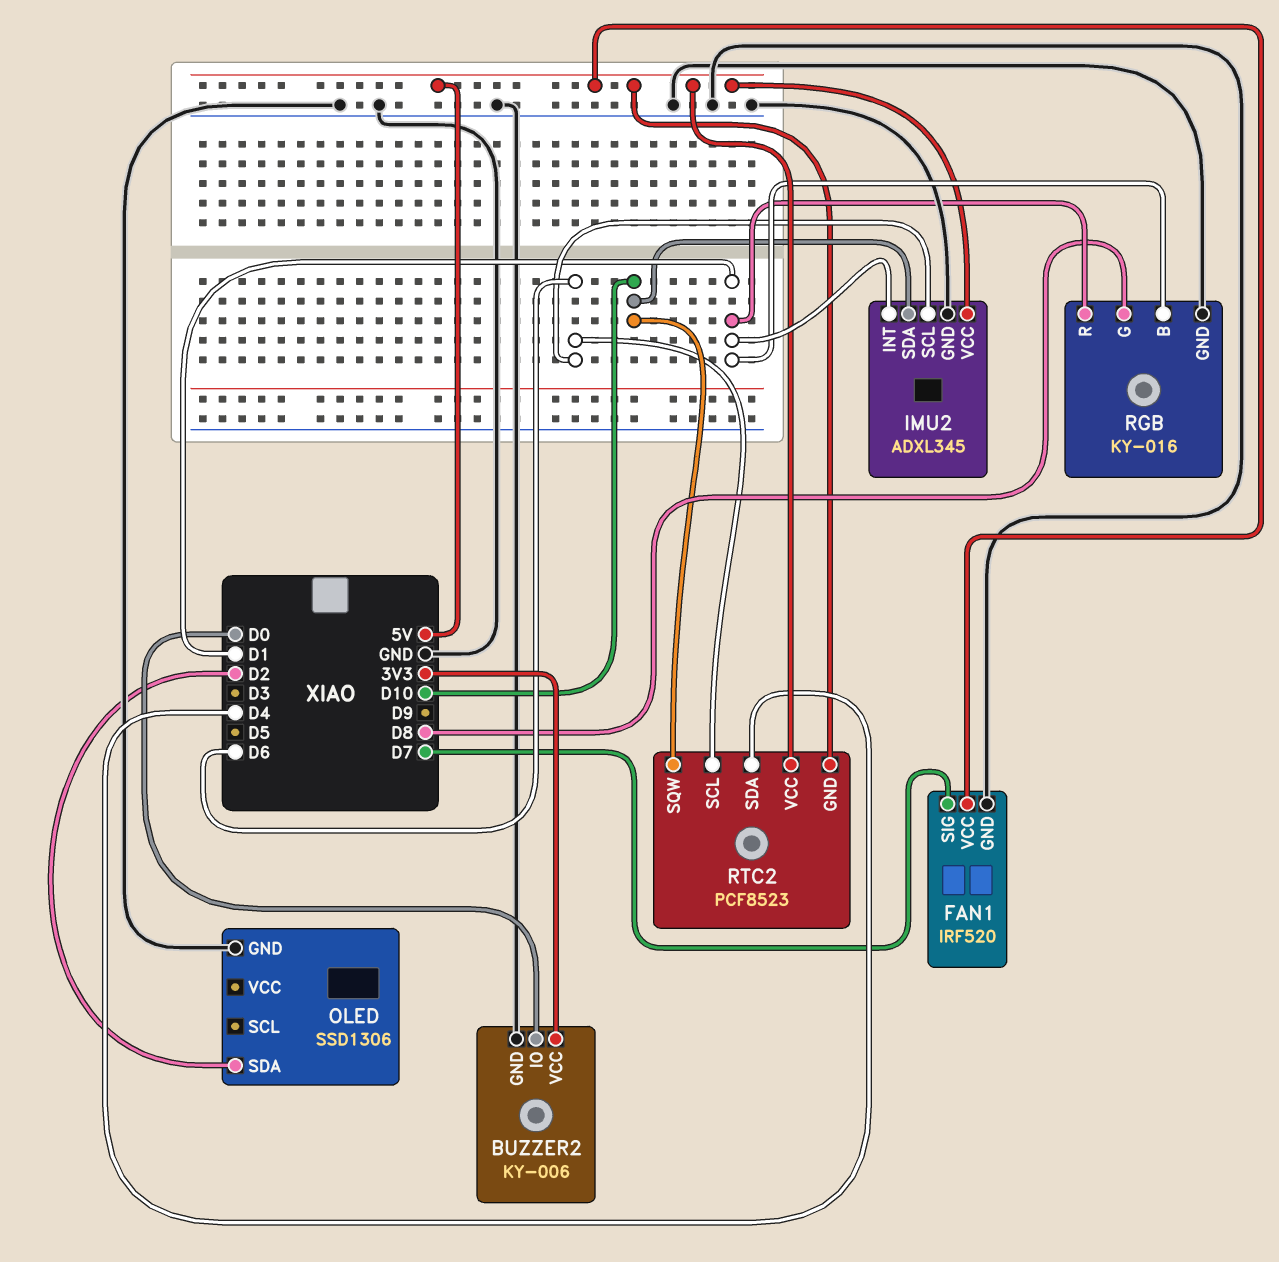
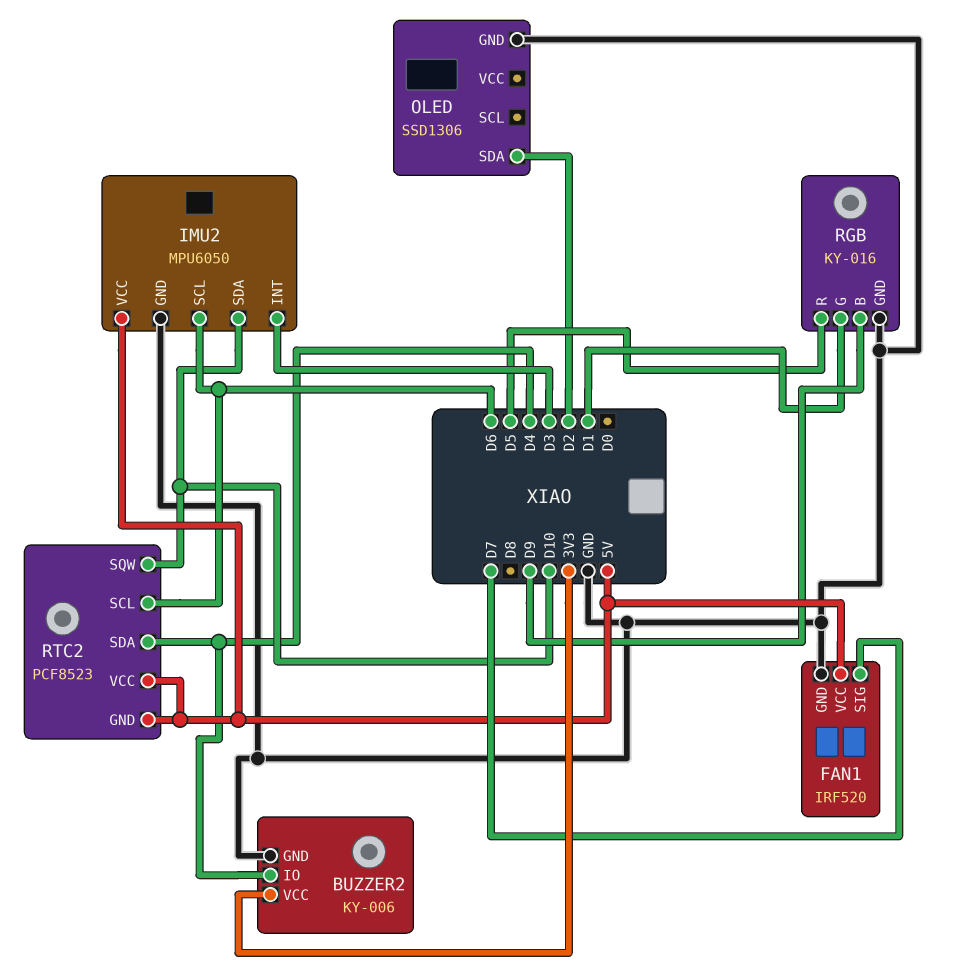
BUZZER2 pin IO: D0 -> D4
IMU2: ADXL345 -> MPU6050
IMU2 pin INT: D1 -> D3
RGB pin B: D1 -> D9
RGB pin G: D8 -> D1
RGB pin R: D1 -> D5

